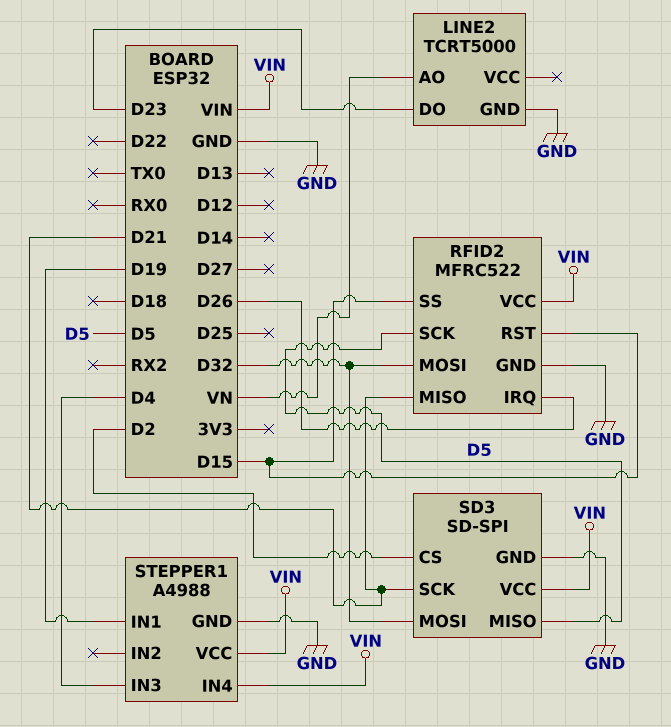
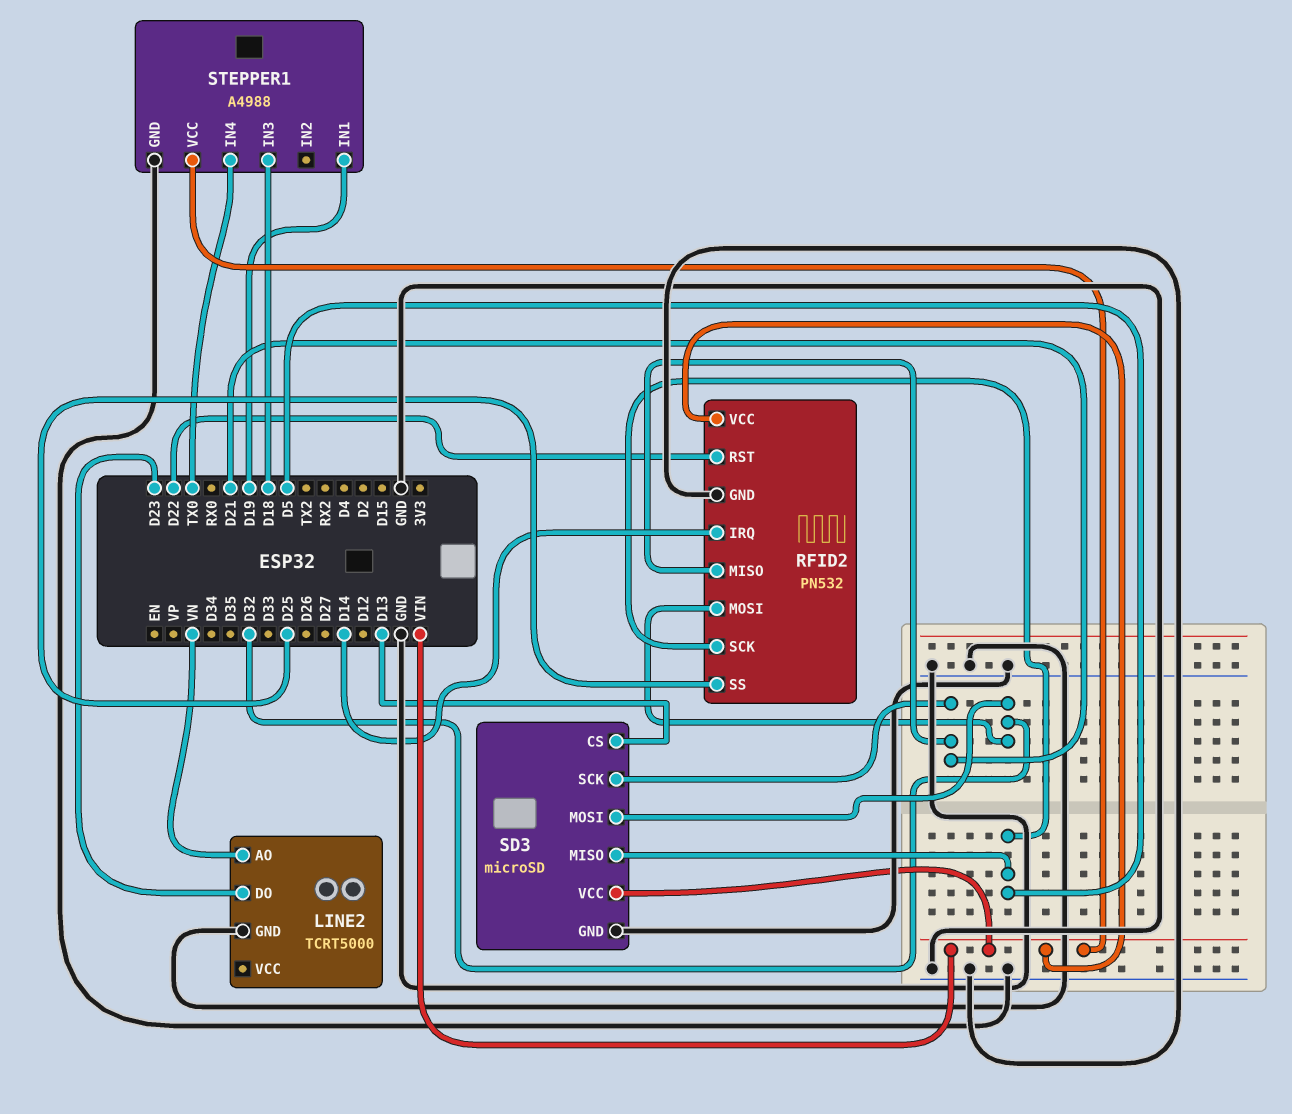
RFID2: MFRC522 -> PN532
RFID2 pin IRQ: D26 -> D14
RFID2 pin RST: D15 -> D22
RFID2 pin SS: D15 -> D25
SD3: SD-SPI -> microSD
SD3 pin CS: D2 -> D13
STEPPER1 pin IN3: D4 -> D18
STEPPER1 pin IN4: VIN -> TX0

